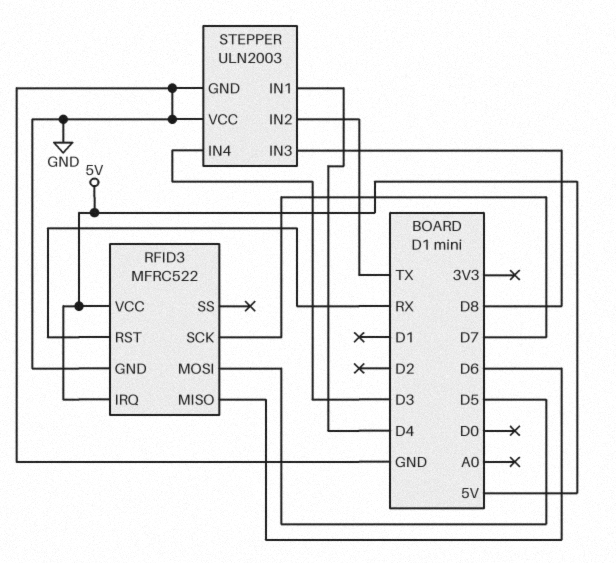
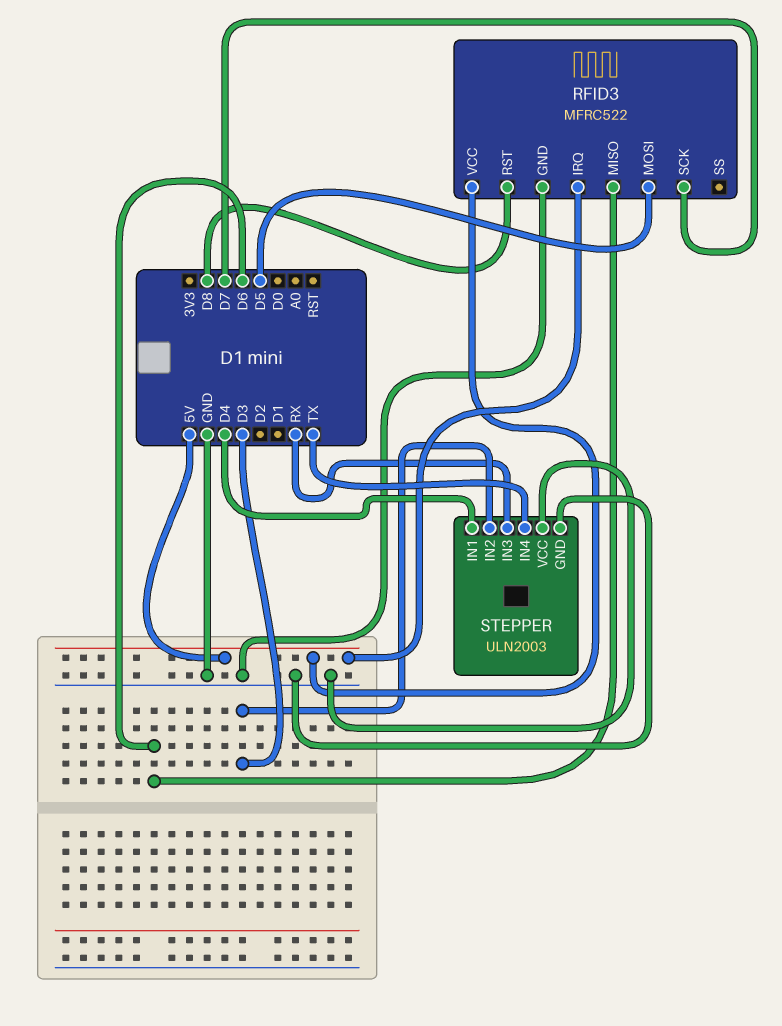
RFID3 pin RST: RX -> D8
STEPPER pin IN2: TX -> D3
STEPPER pin IN3: D8 -> RX
STEPPER pin IN4: D3 -> TX

